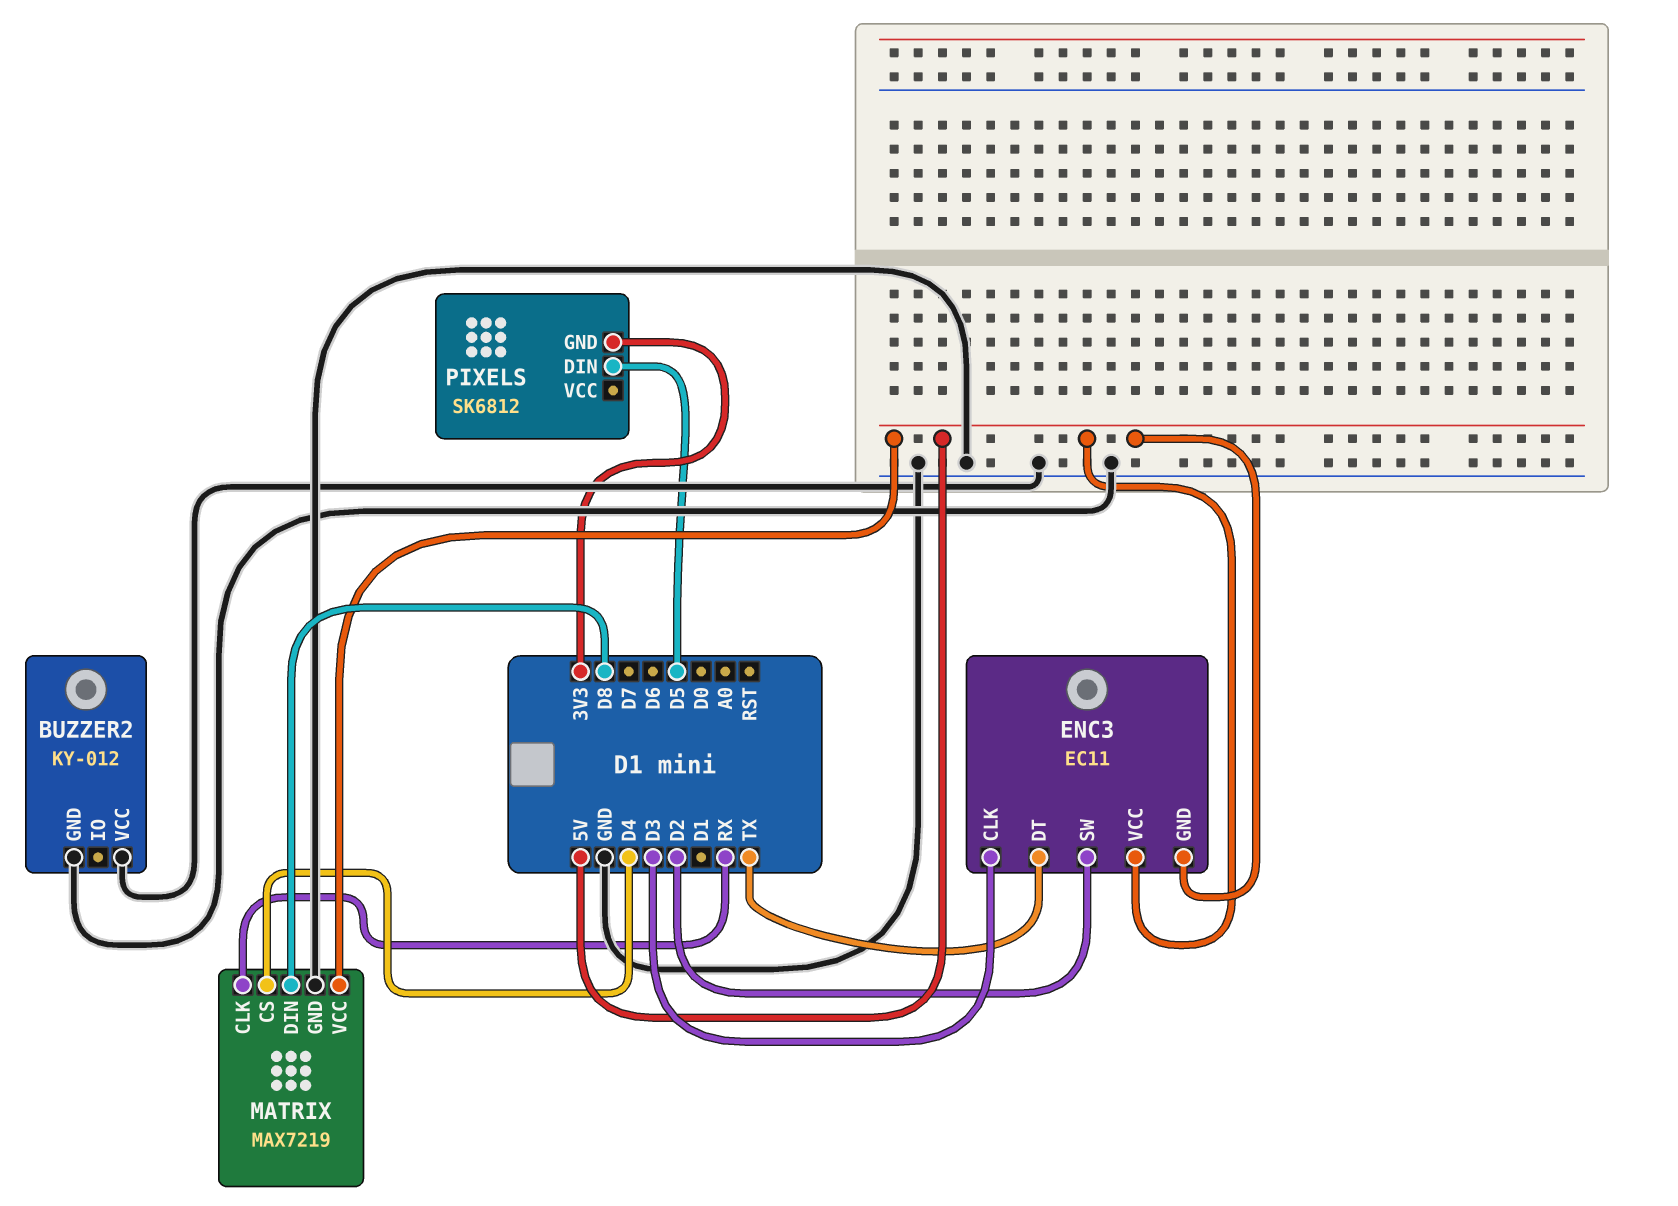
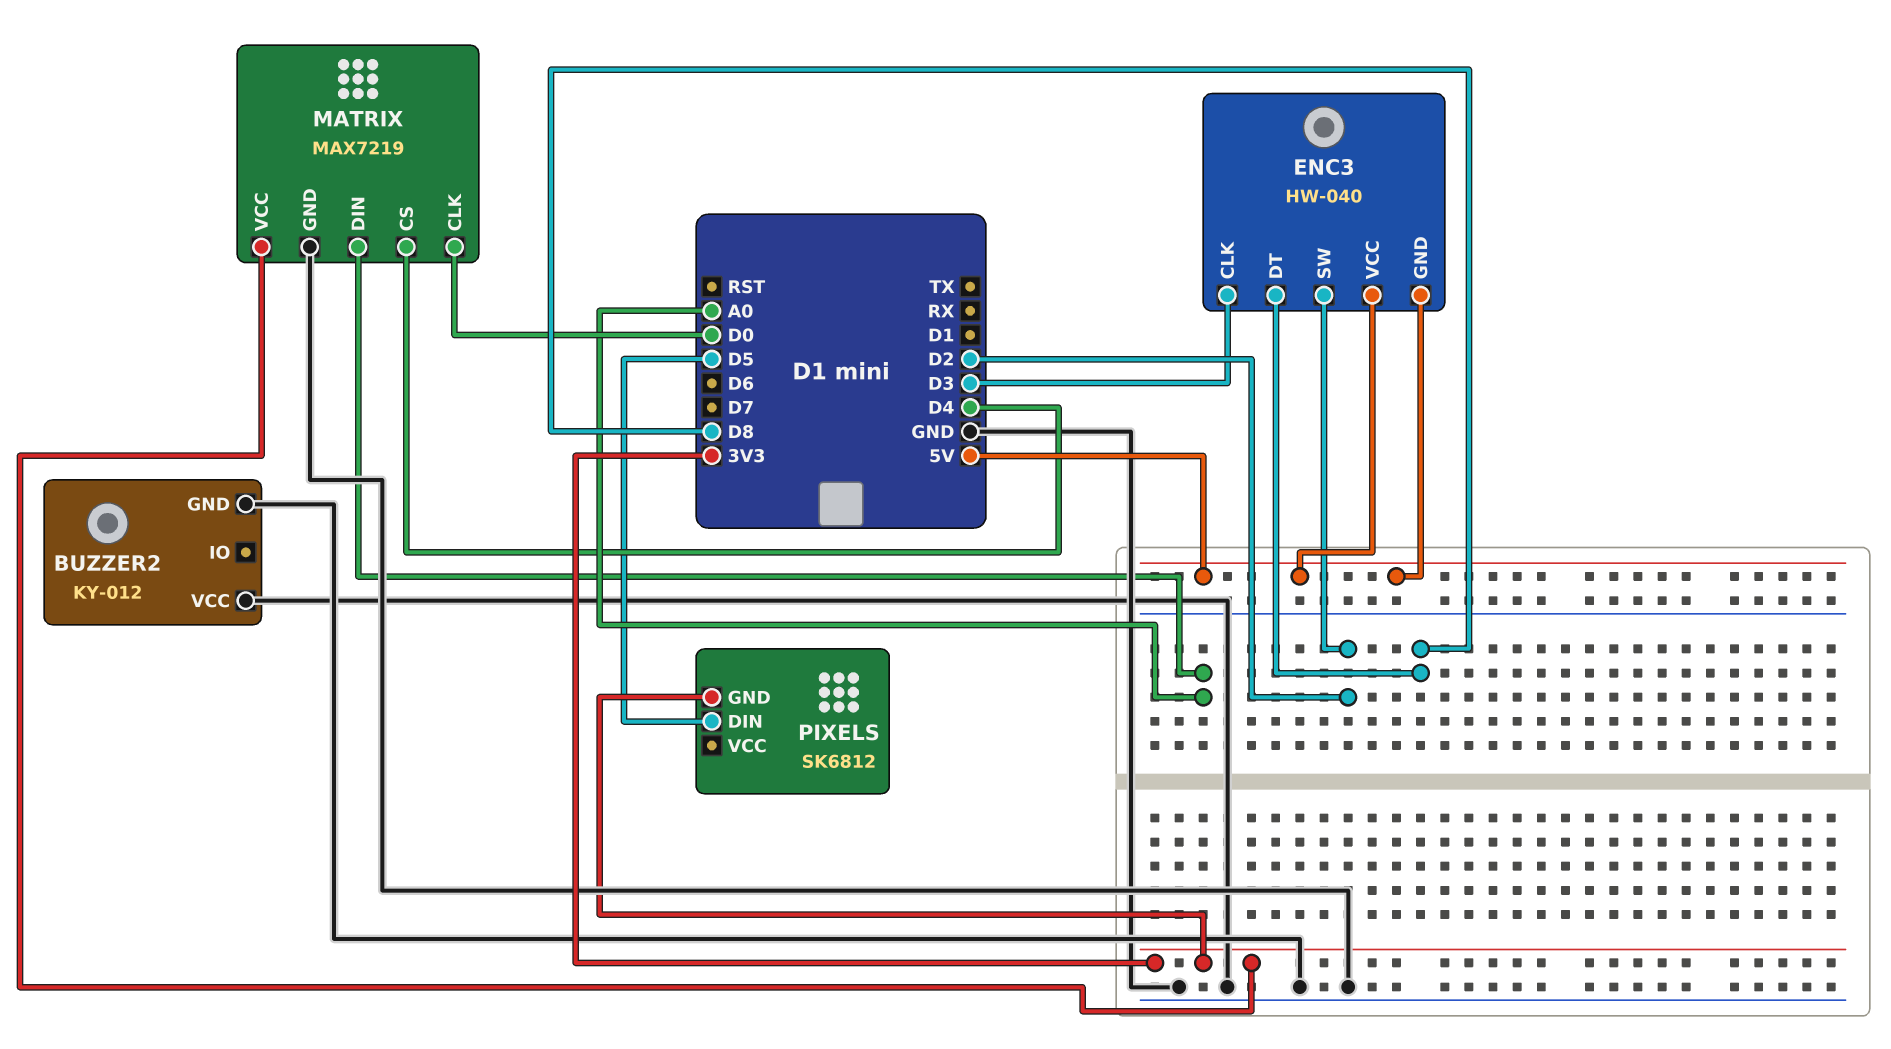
ENC3: EC11 -> HW-040
ENC3 pin DT: TX -> D8
MATRIX pin CLK: RX -> D0
MATRIX pin DIN: D8 -> A0
MATRIX pin VCC: 5V -> 3V3

